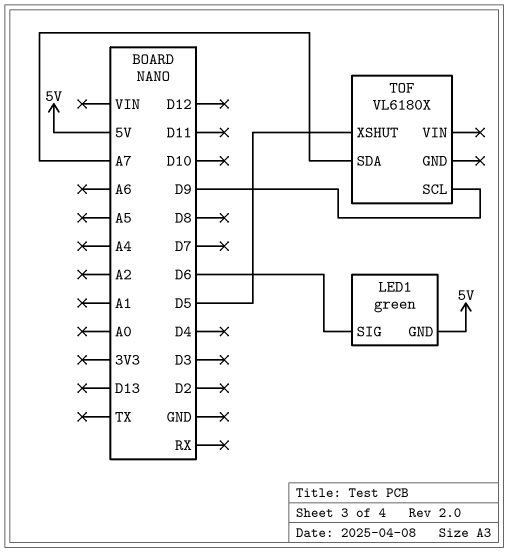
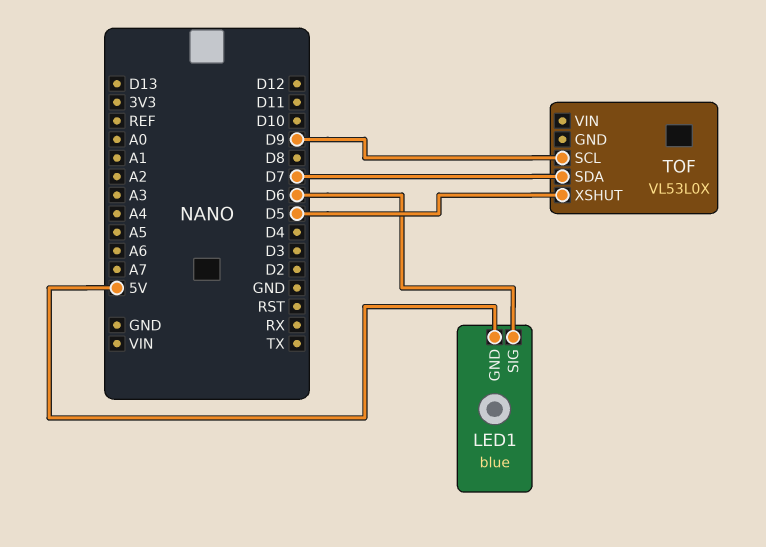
LED1: green -> blue
TOF: VL6180X -> VL53L0X
TOF pin SDA: A7 -> D7

